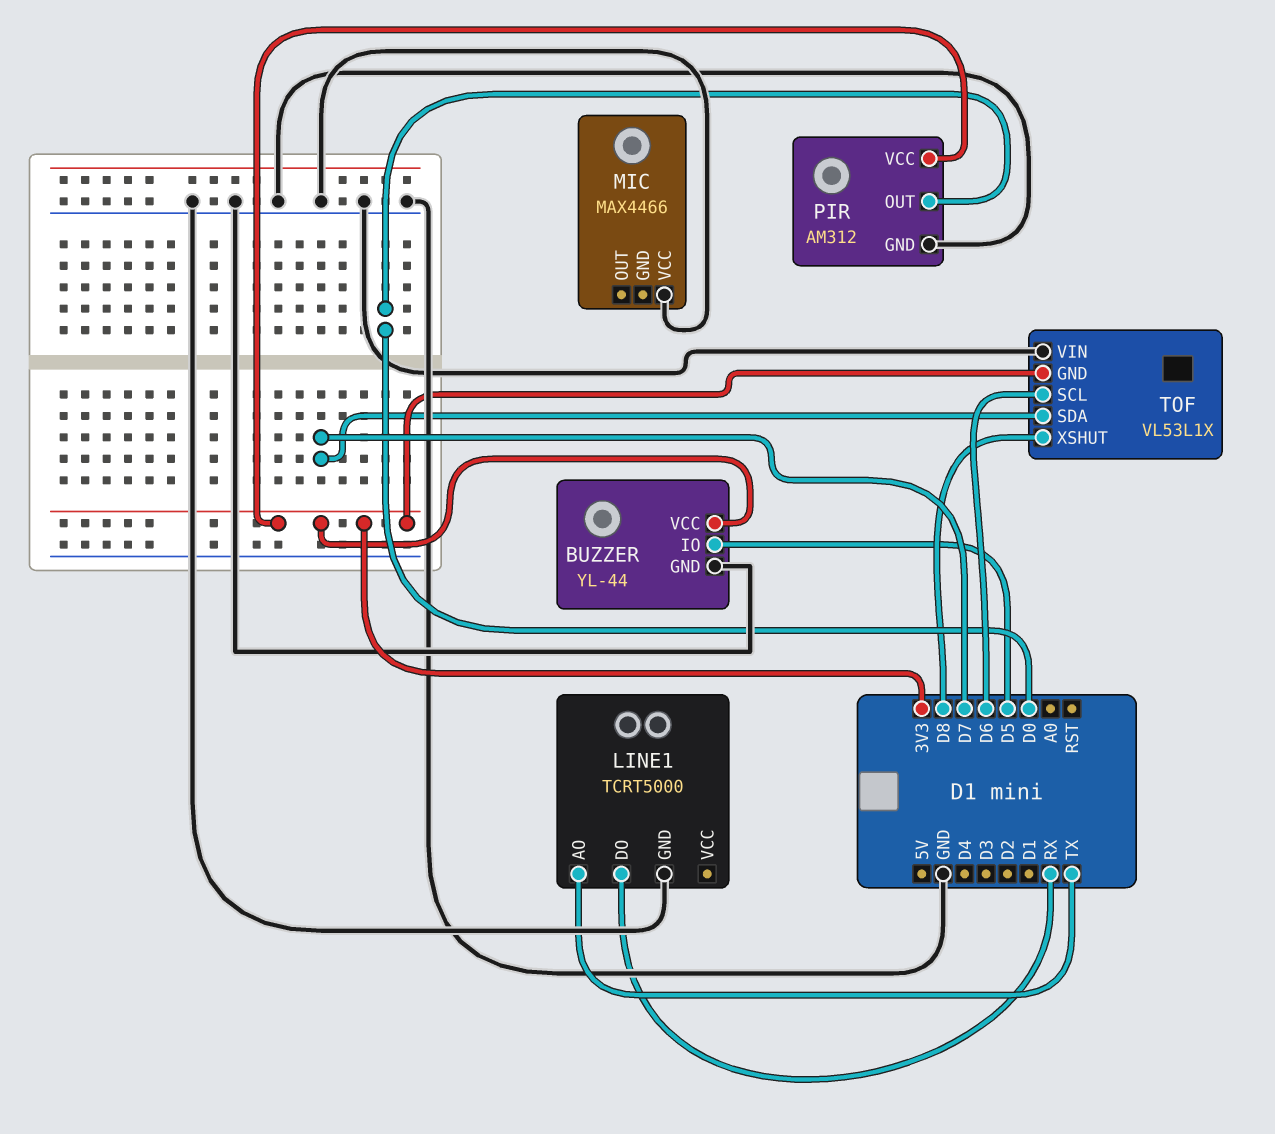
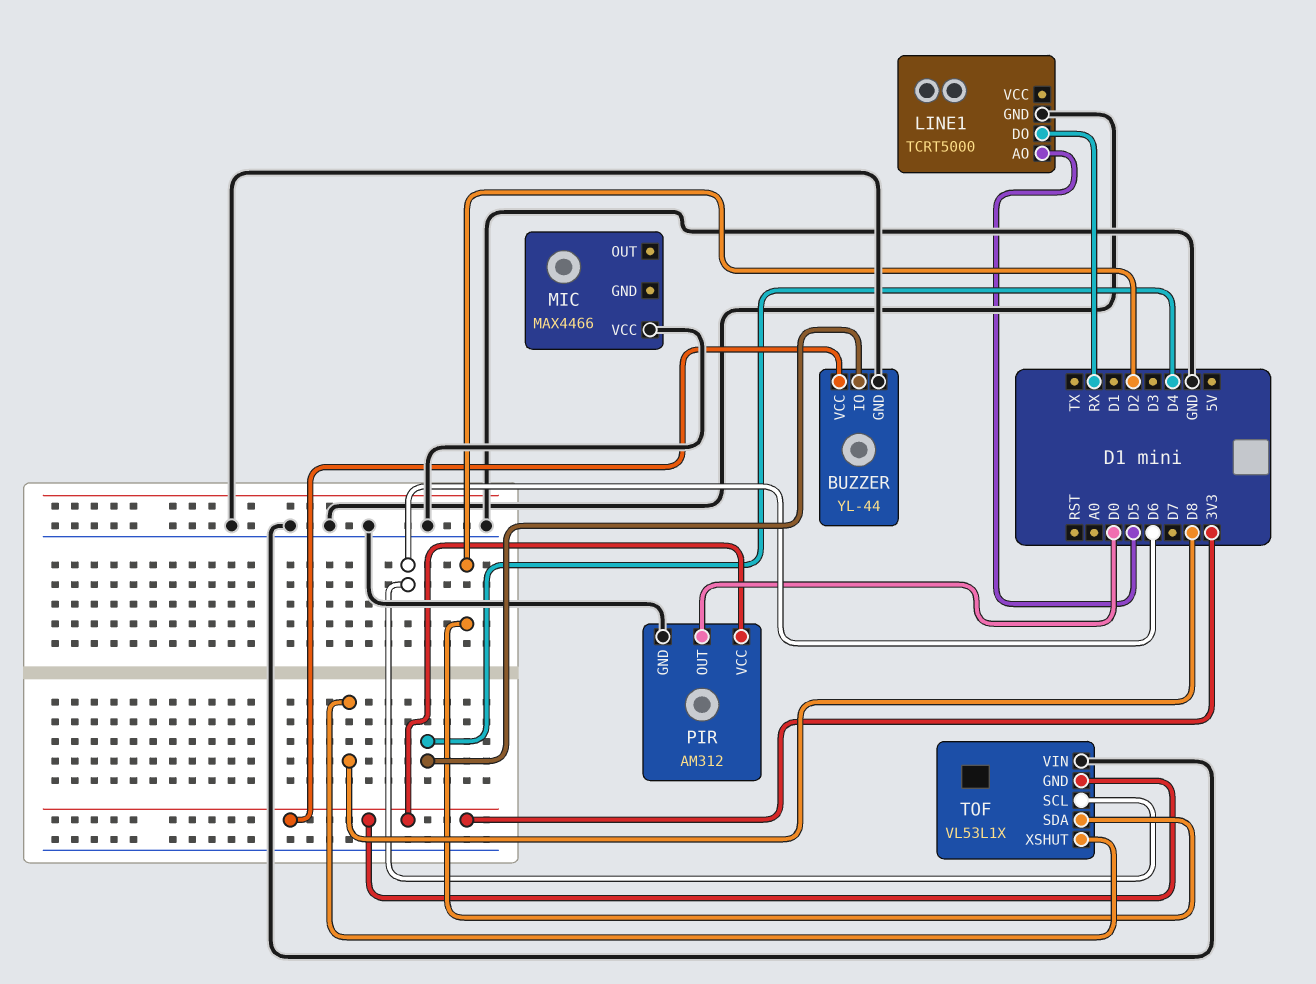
BUZZER pin IO: D5 -> D4
LINE1 pin AO: TX -> D5
TOF pin SDA: D7 -> D2

